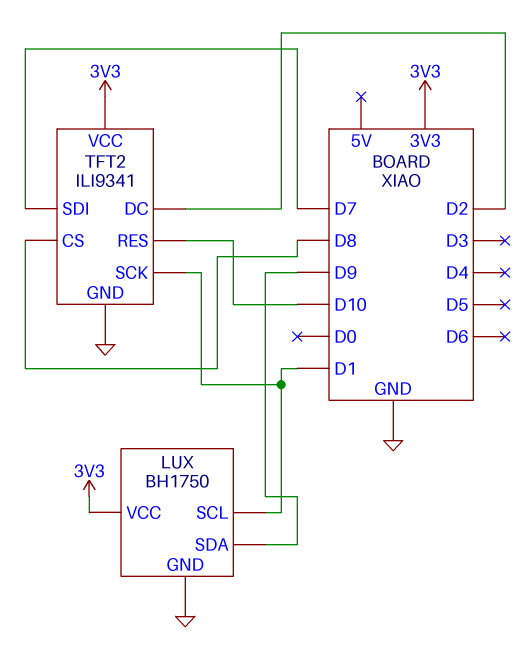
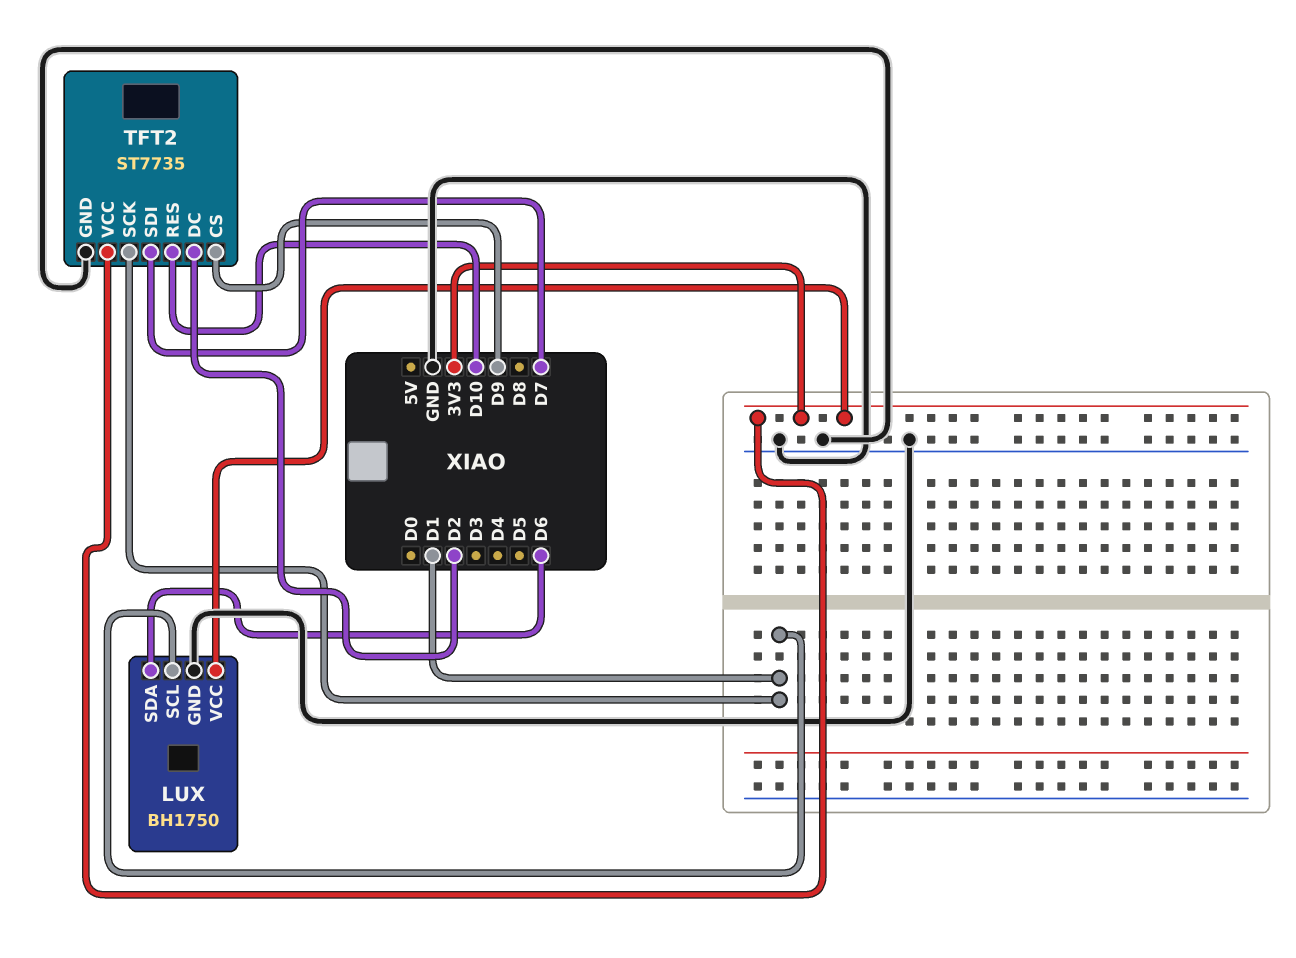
LUX pin SDA: D9 -> D6
TFT2: ILI9341 -> ST7735
TFT2 pin CS: D8 -> D9

